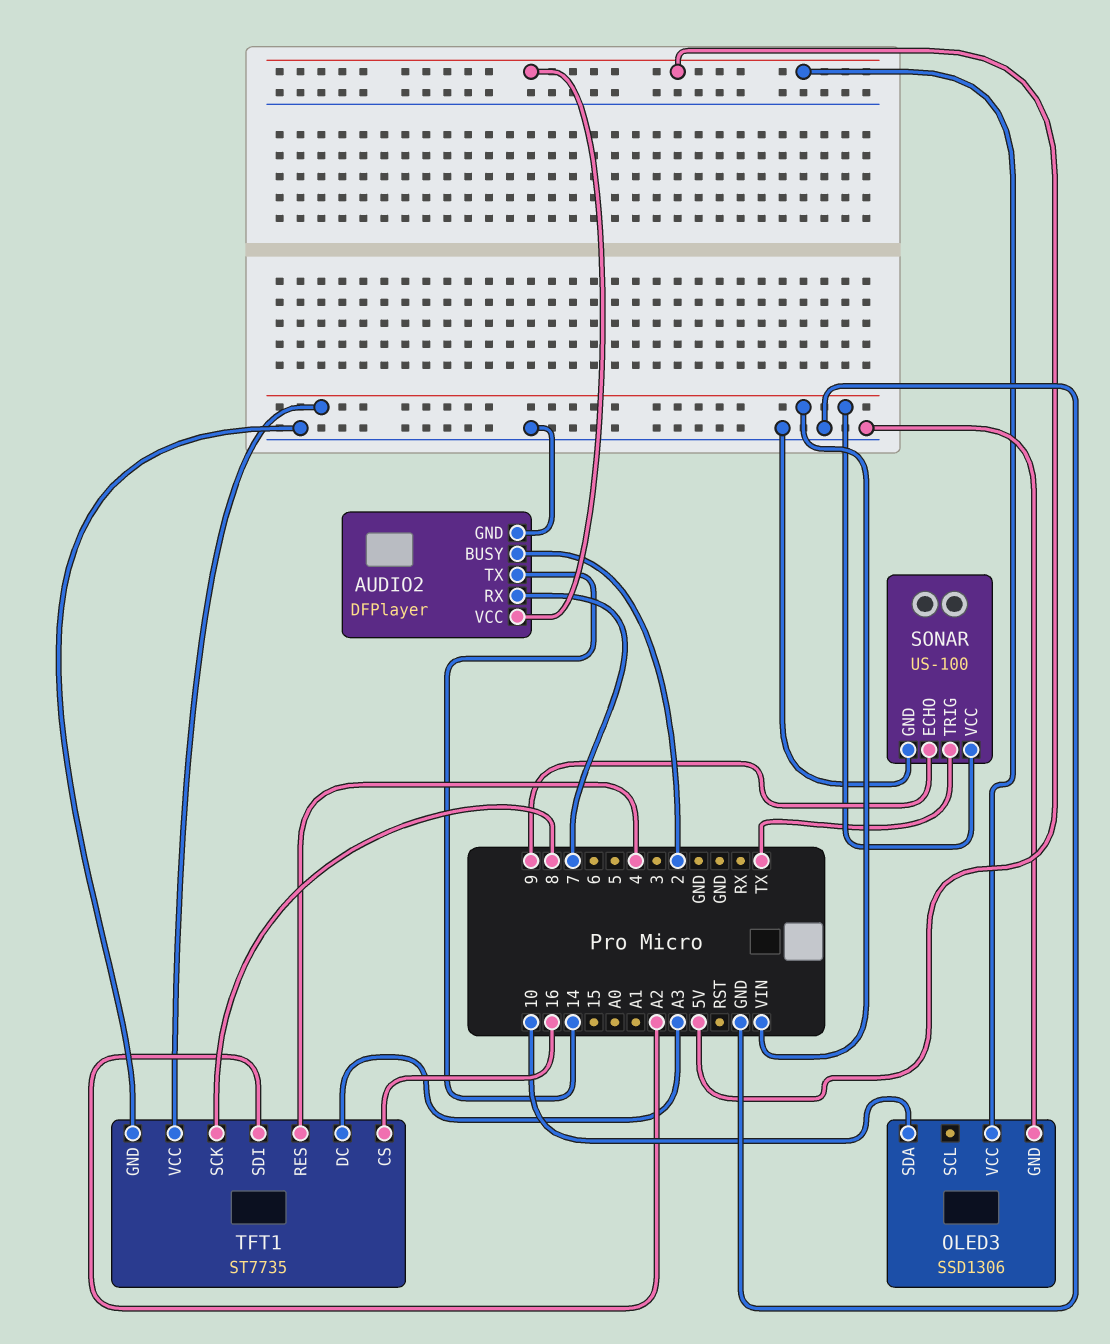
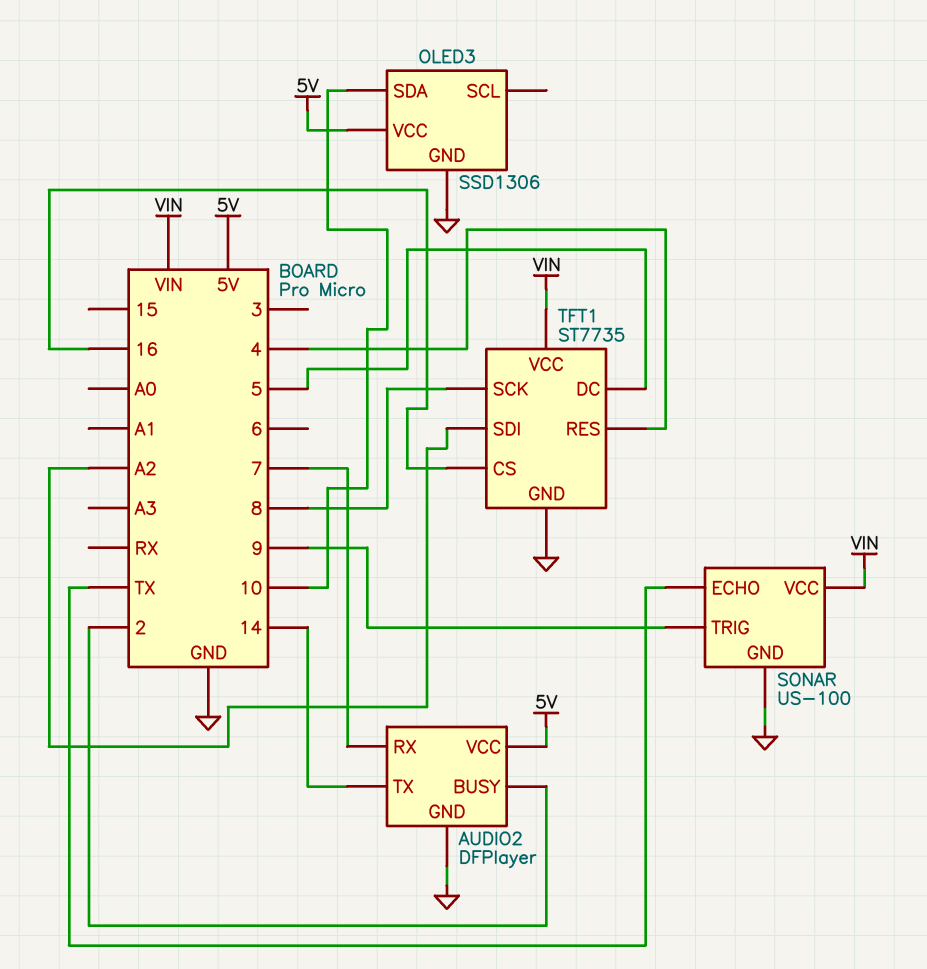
SONAR pin ECHO: 9 -> TX
SONAR pin TRIG: TX -> 9
TFT1 pin DC: A3 -> 5

